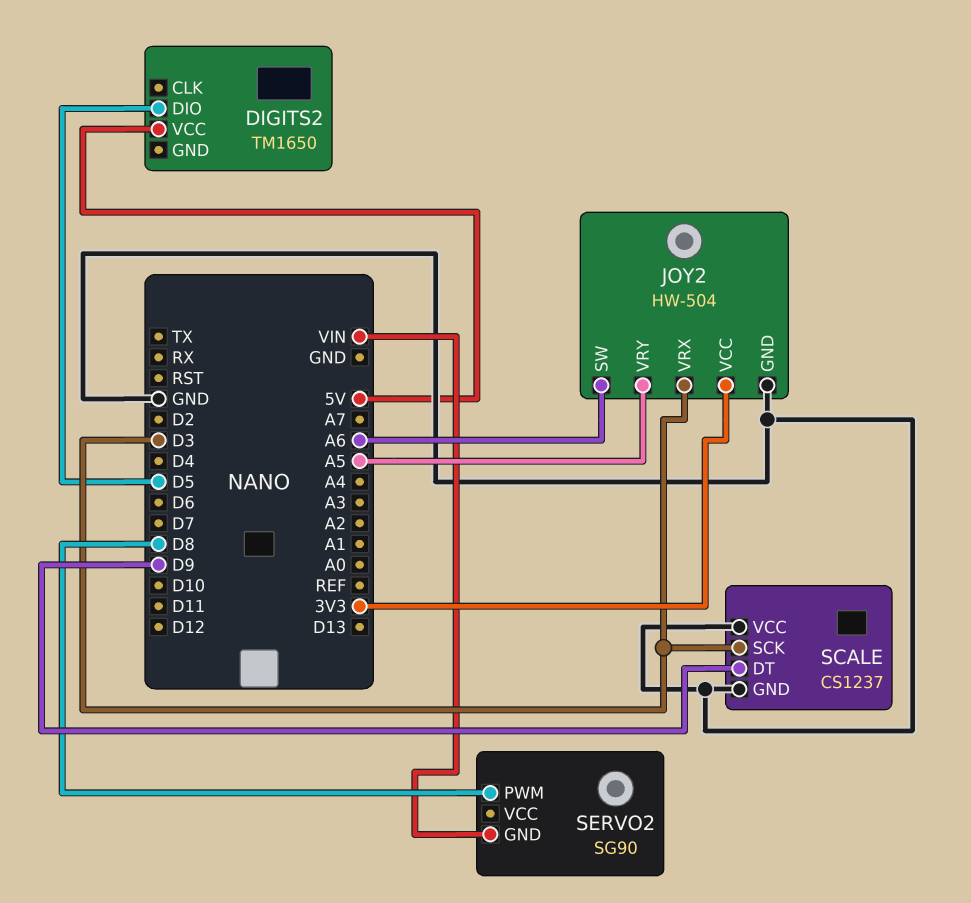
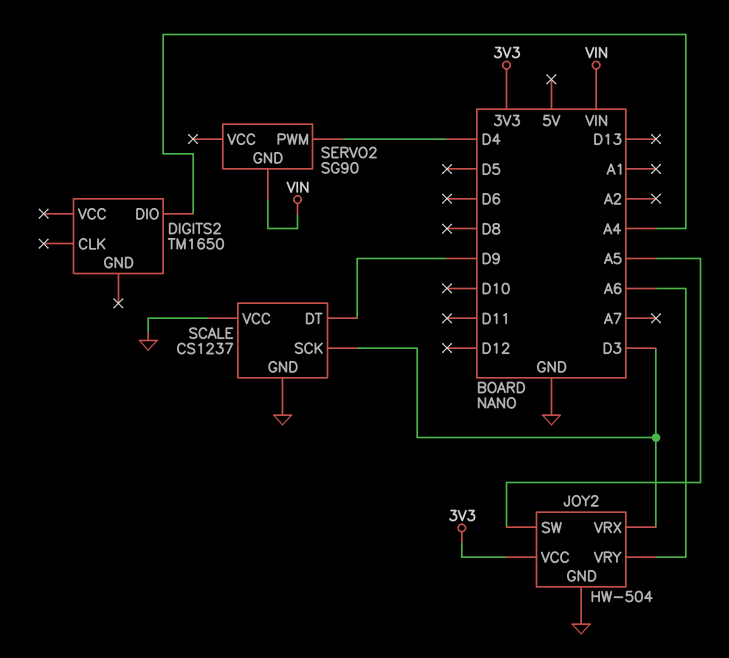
DIGITS2 pin DIO: D5 -> A4
DIGITS2 pin VCC: 5V -> none
JOY2 pin SW: A6 -> A5
JOY2 pin VRY: A5 -> A6
SERVO2 pin PWM: D8 -> D4

